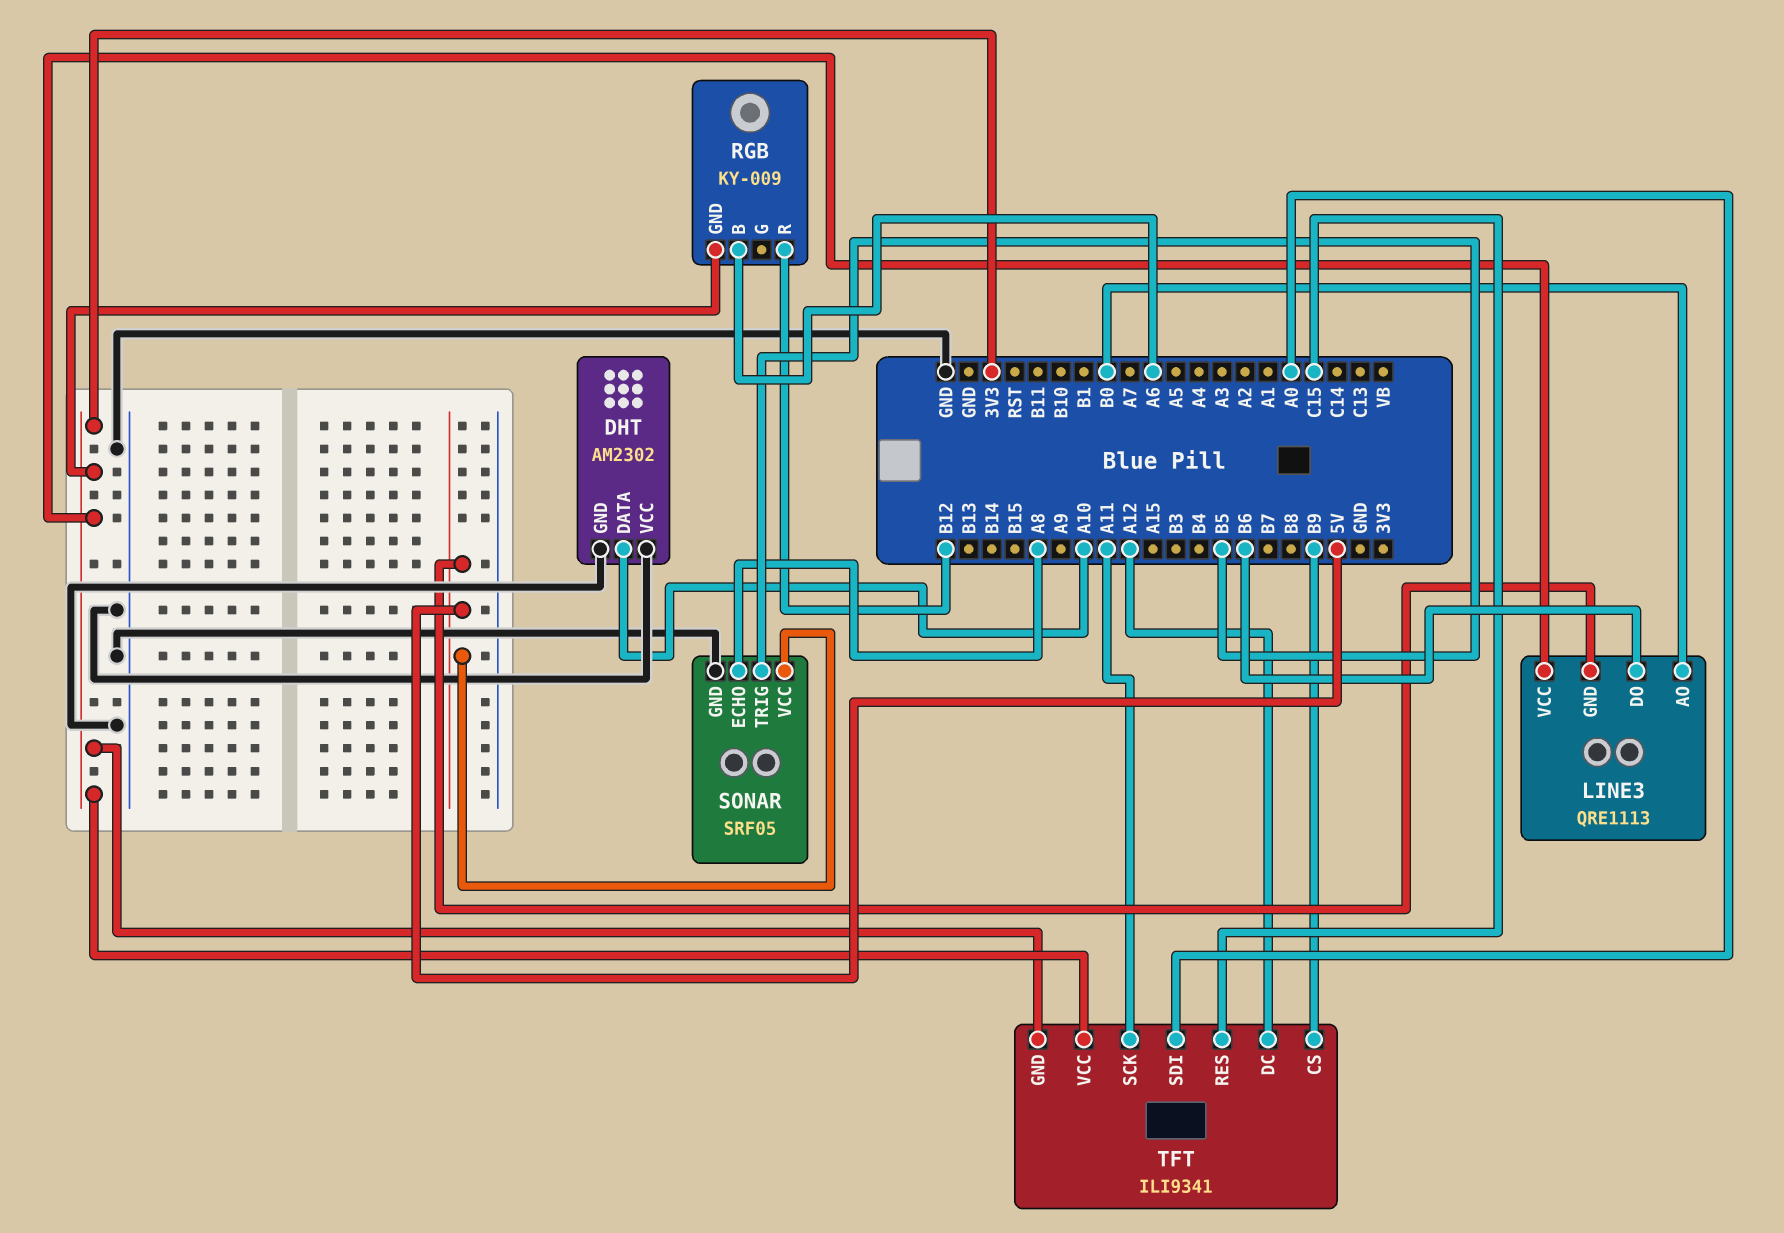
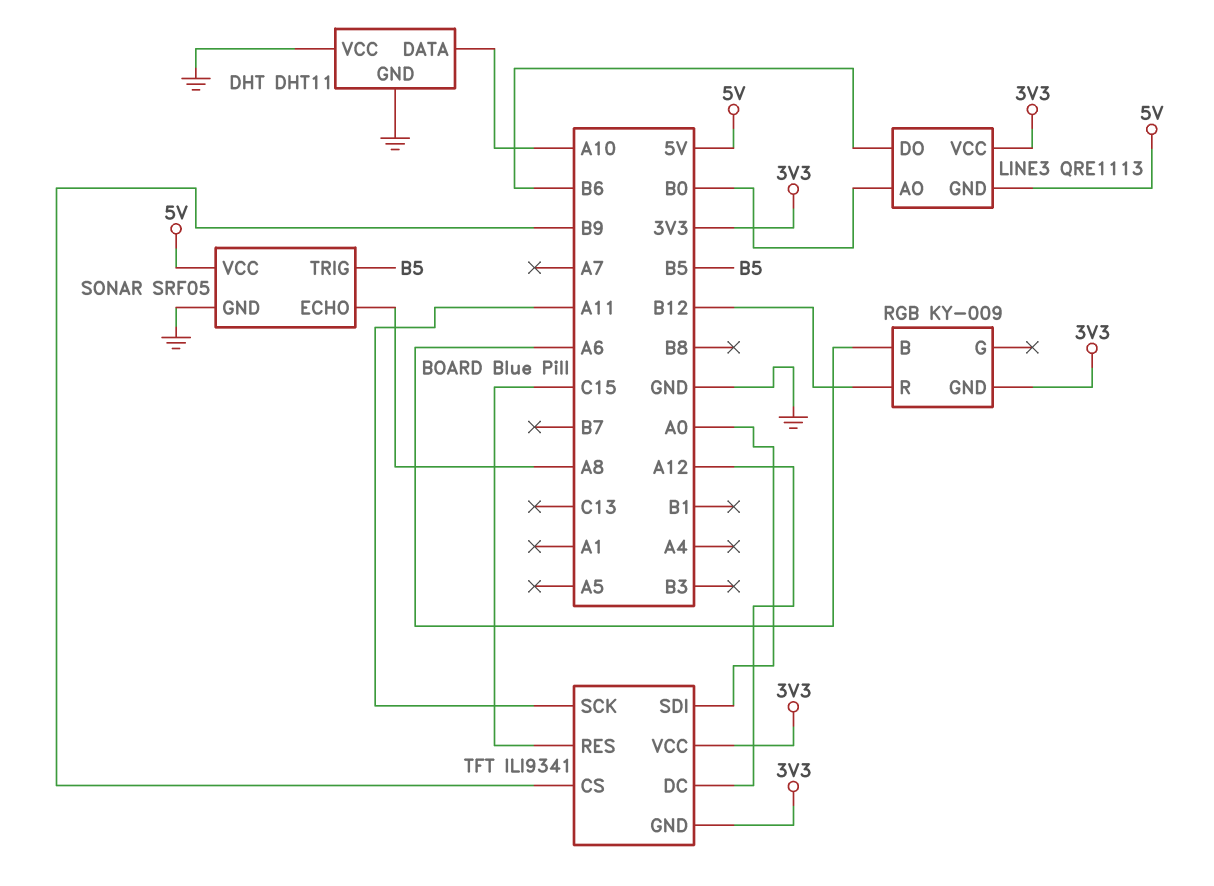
DHT: AM2302 -> DHT11

